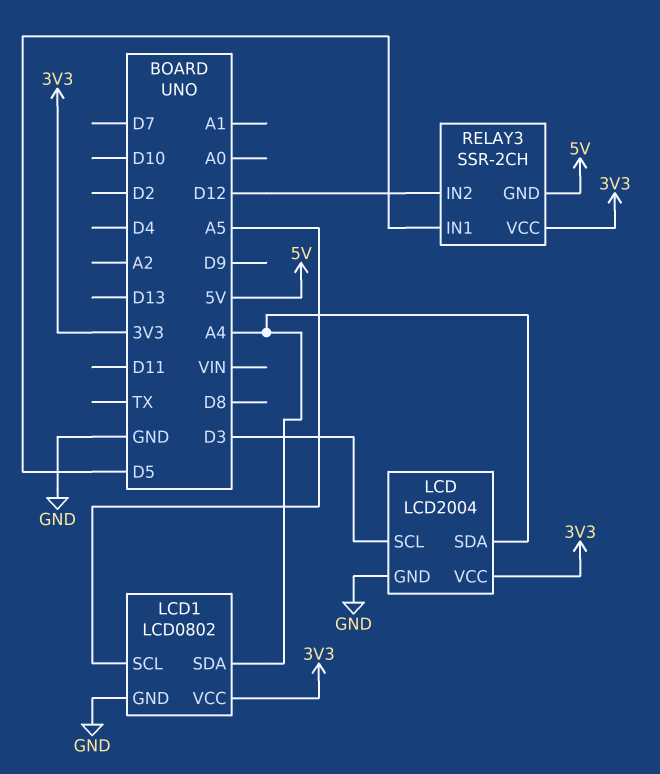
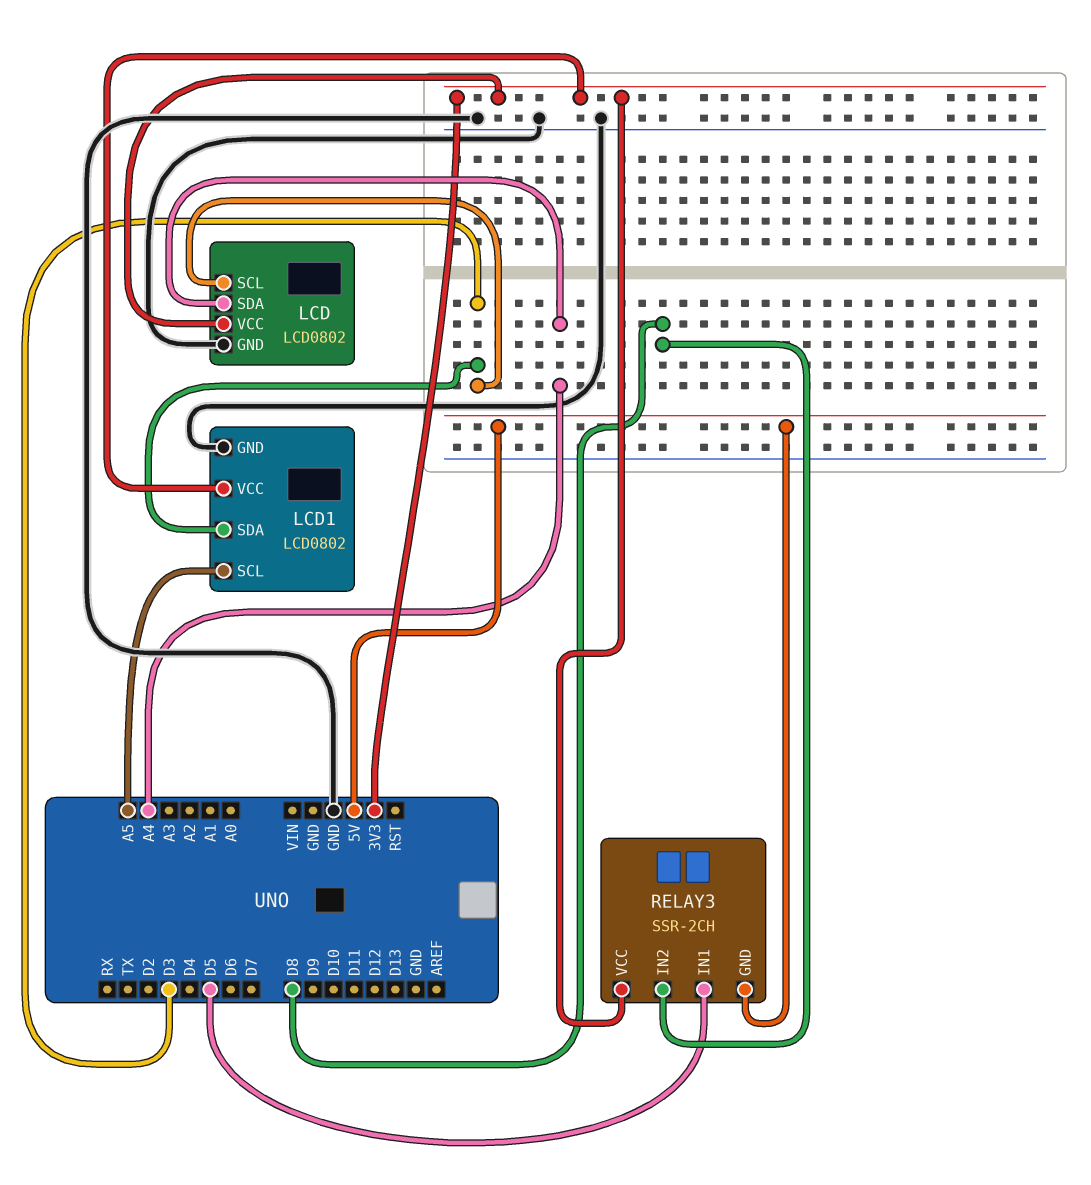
LCD: LCD2004 -> LCD0802
LCD1 pin SDA: A4 -> D3
RELAY3 pin IN2: D12 -> D8

